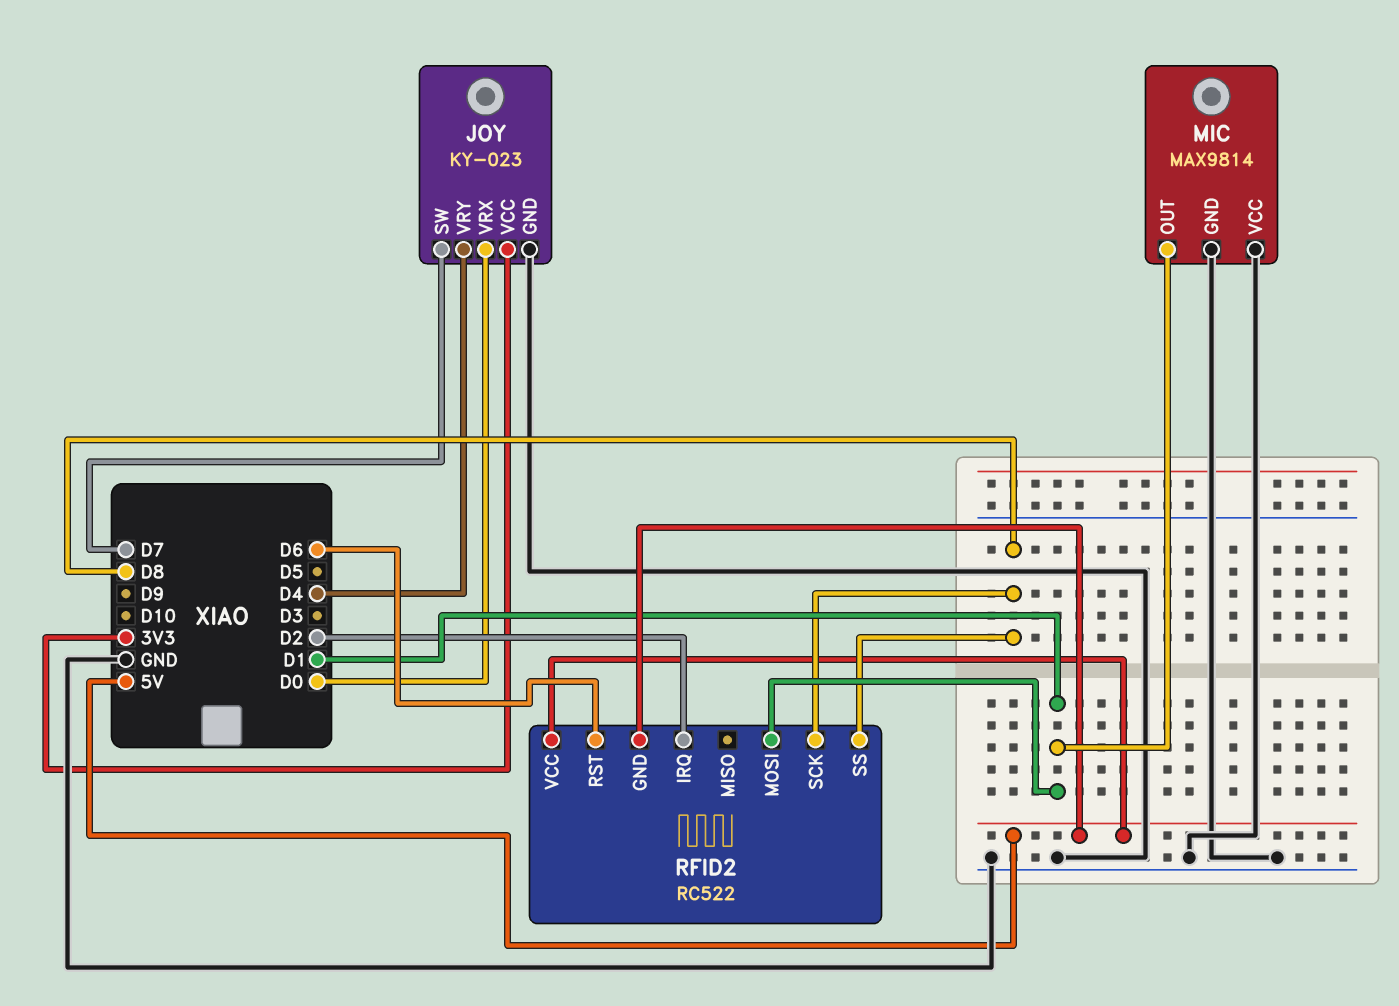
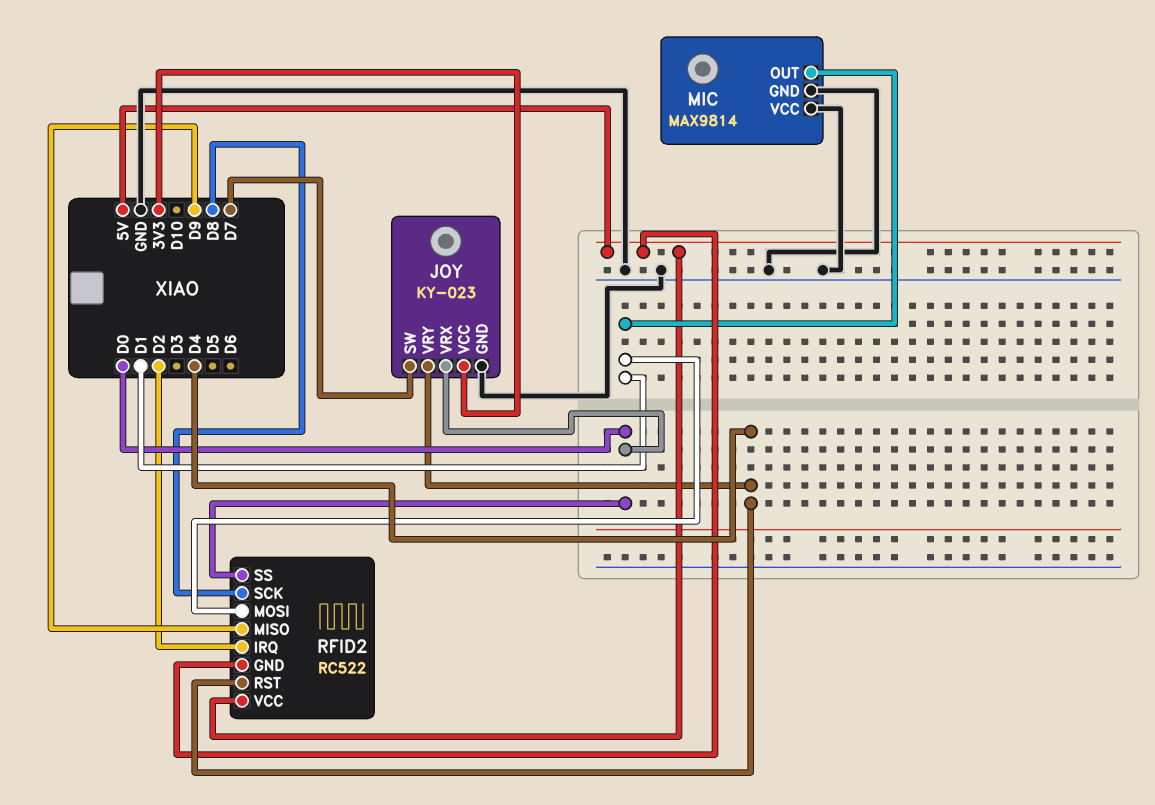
RFID2 pin MISO: none -> D9
RFID2 pin RST: D6 -> D4
RFID2 pin SS: D8 -> D0

